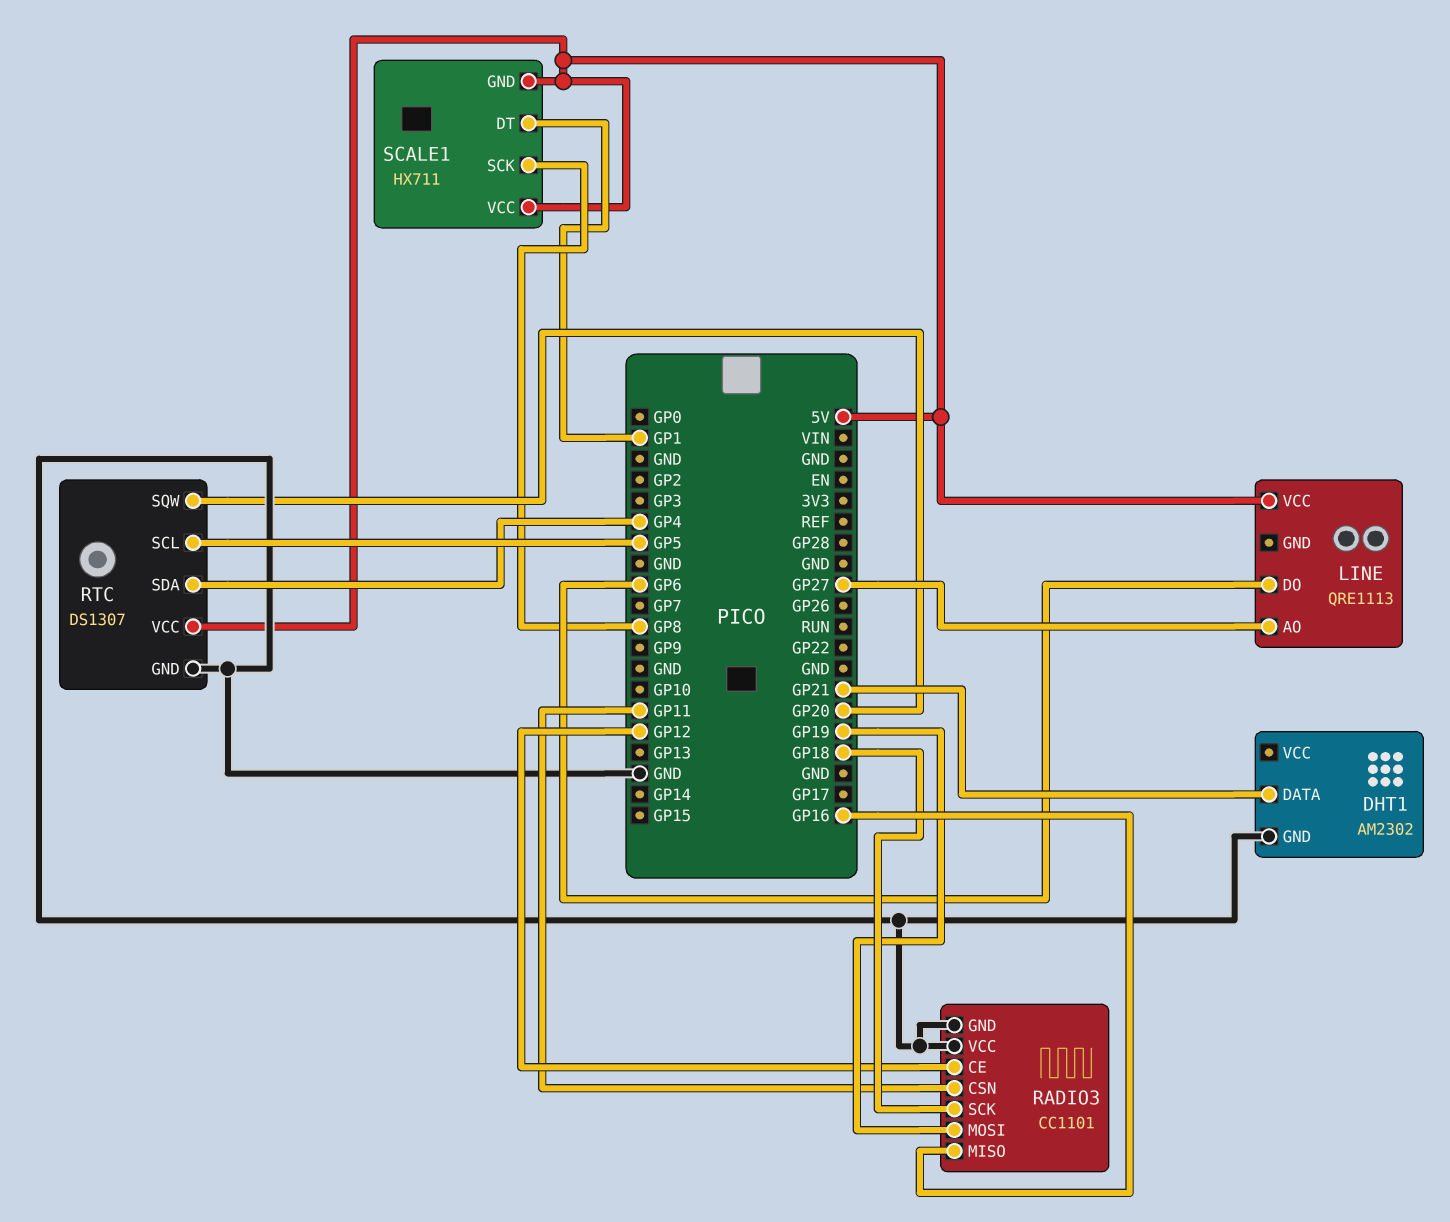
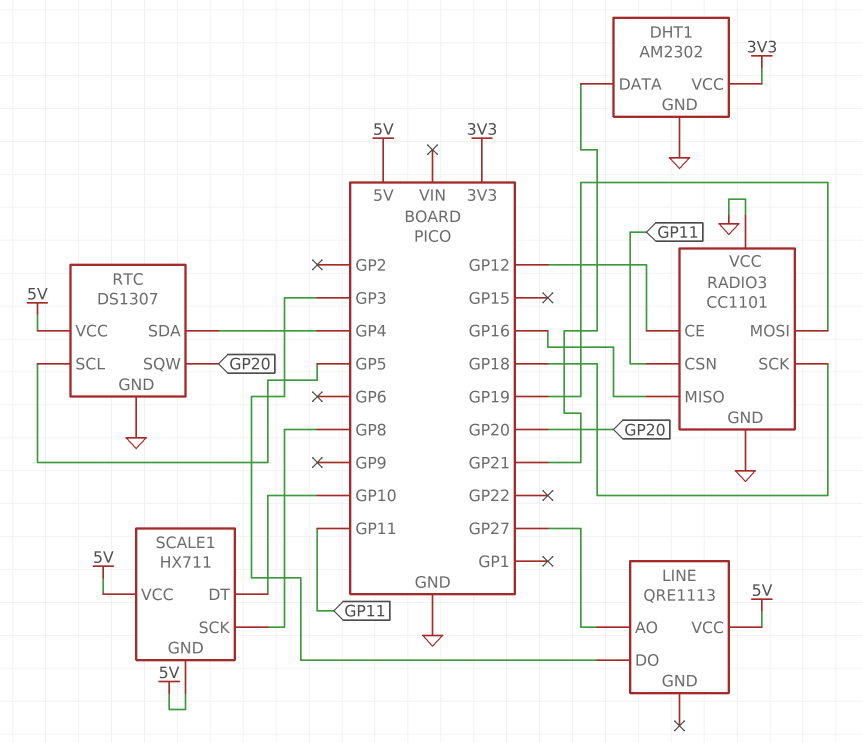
DHT1 pin VCC: none -> 3V3
LINE pin DO: GP6 -> GP3
SCALE1 pin DT: GP1 -> GP10

